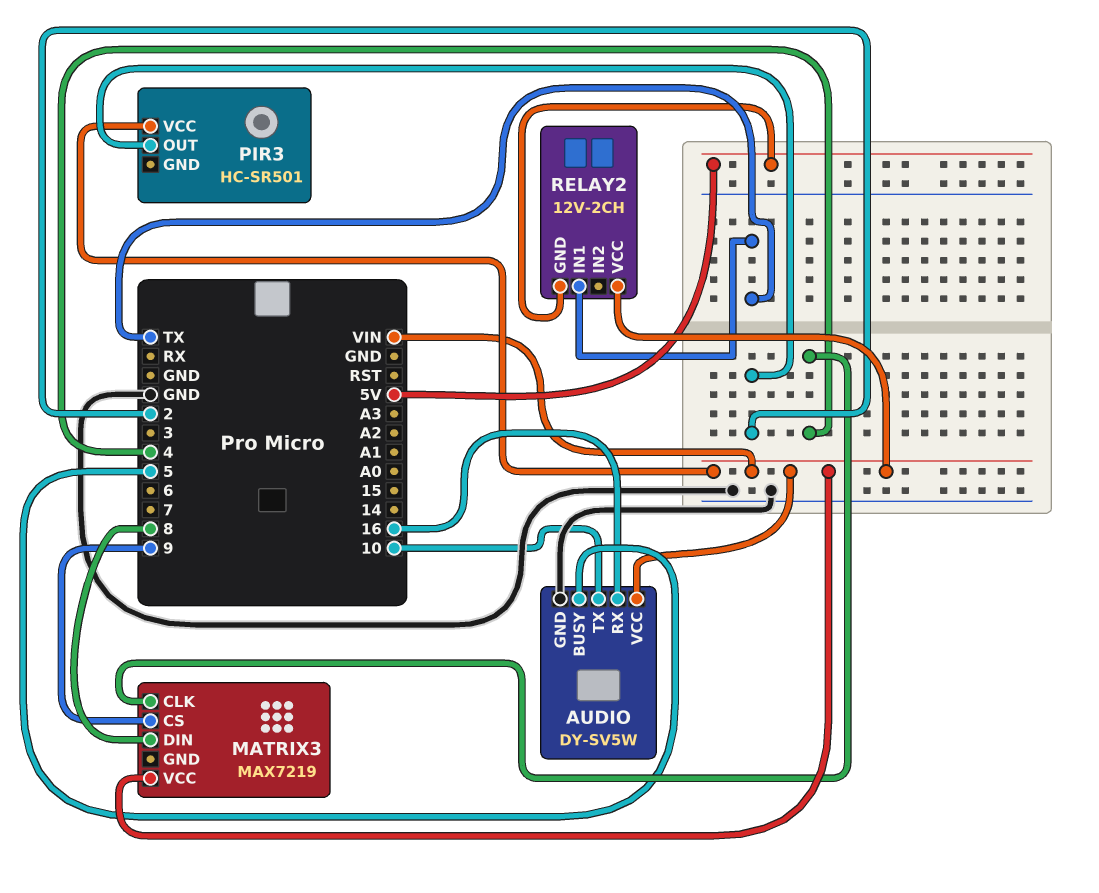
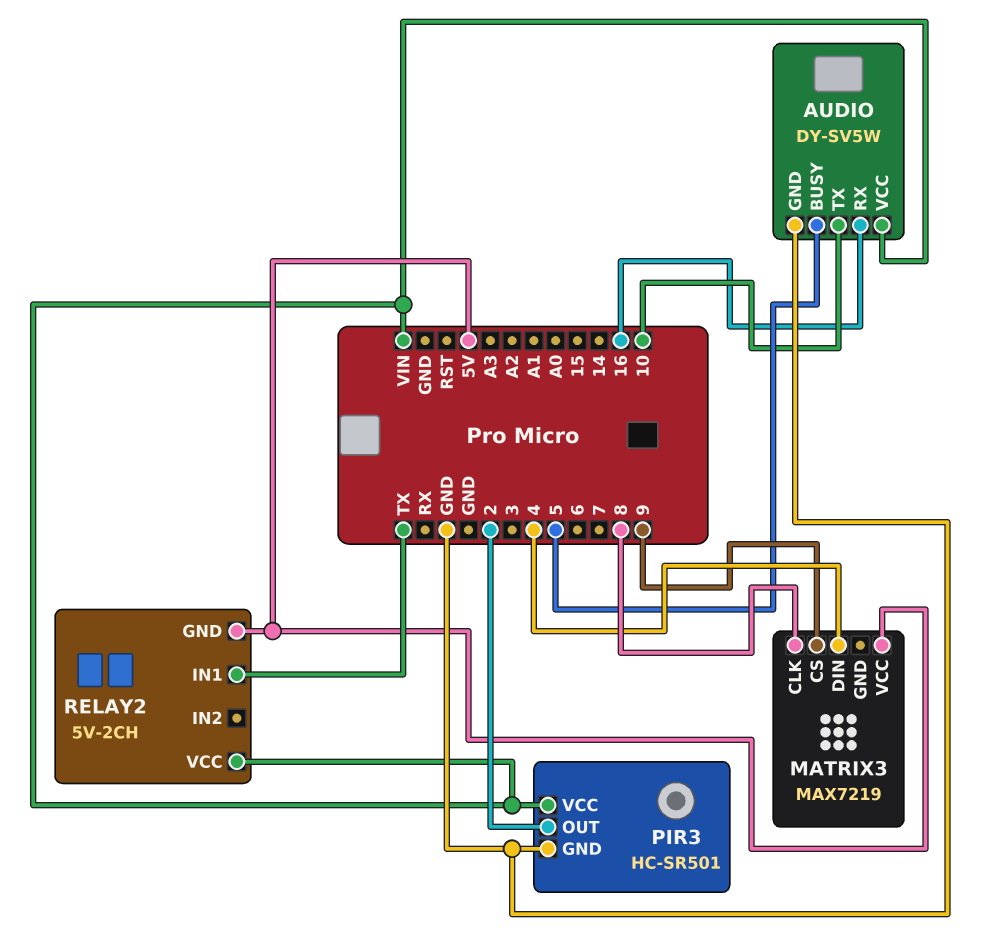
MATRIX3 pin CLK: 4 -> 8
MATRIX3 pin DIN: 8 -> 4
MATRIX3 pin VCC: VIN -> 5V
PIR3 pin GND: none -> GND
RELAY2: 12V-2CH -> 5V-2CH

